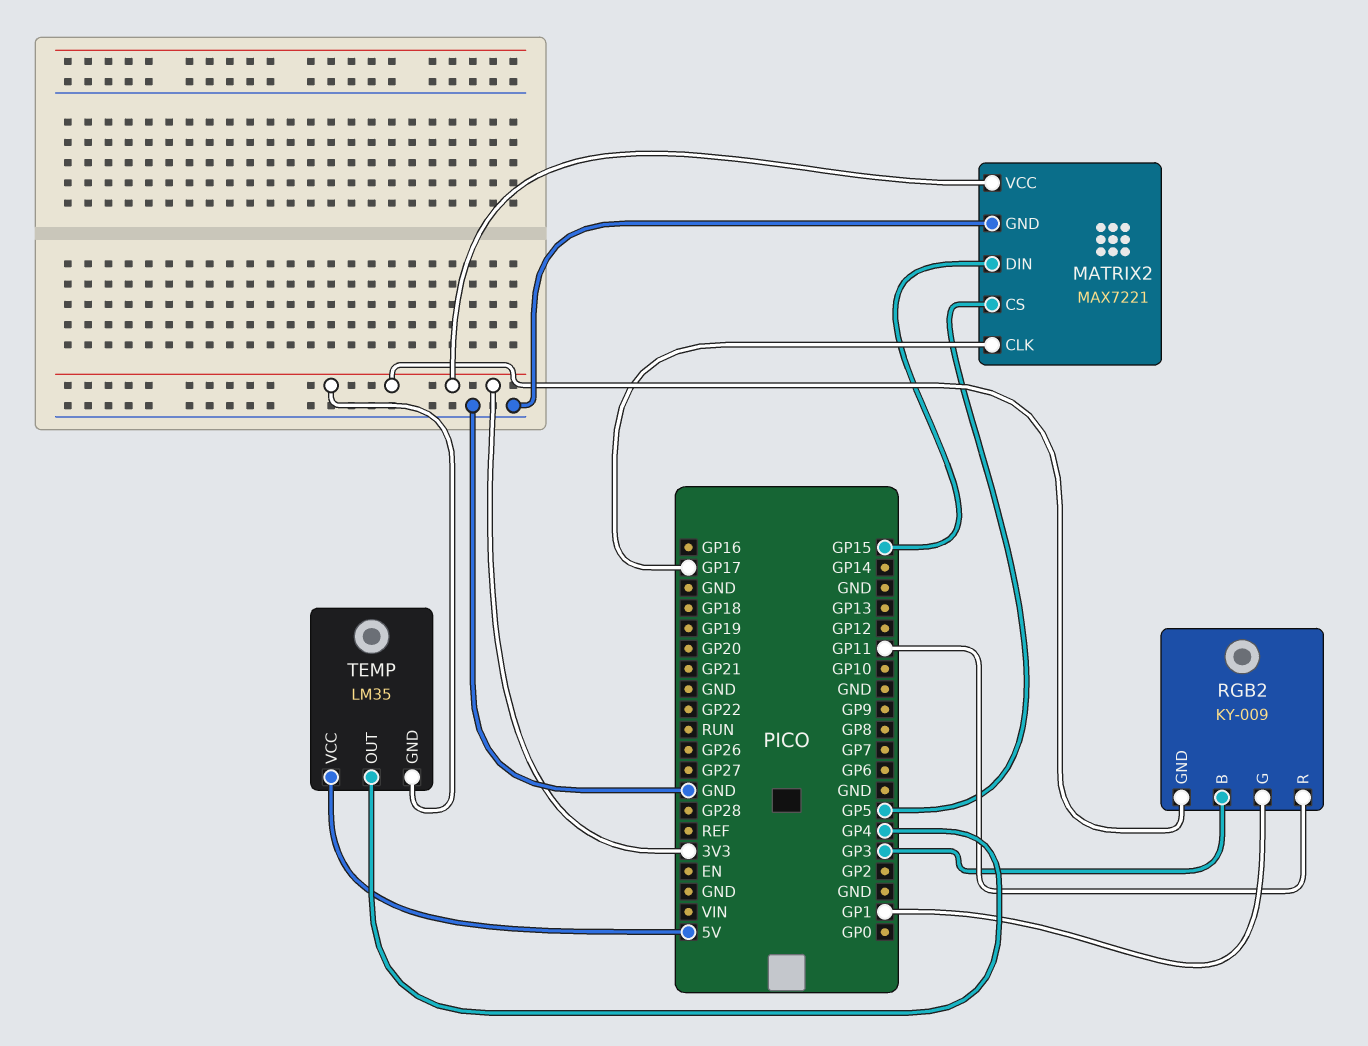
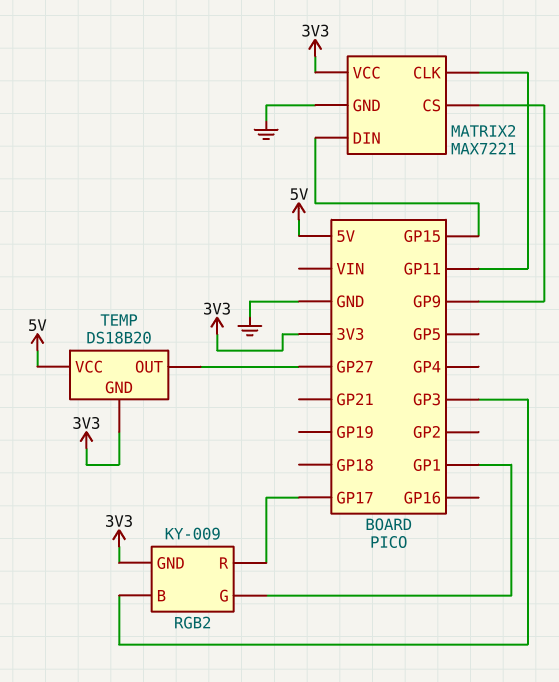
MATRIX2 pin CLK: GP17 -> GP11
MATRIX2 pin CS: GP5 -> GP9
RGB2 pin R: GP11 -> GP17
TEMP: LM35 -> DS18B20
TEMP pin OUT: GP4 -> GP27

